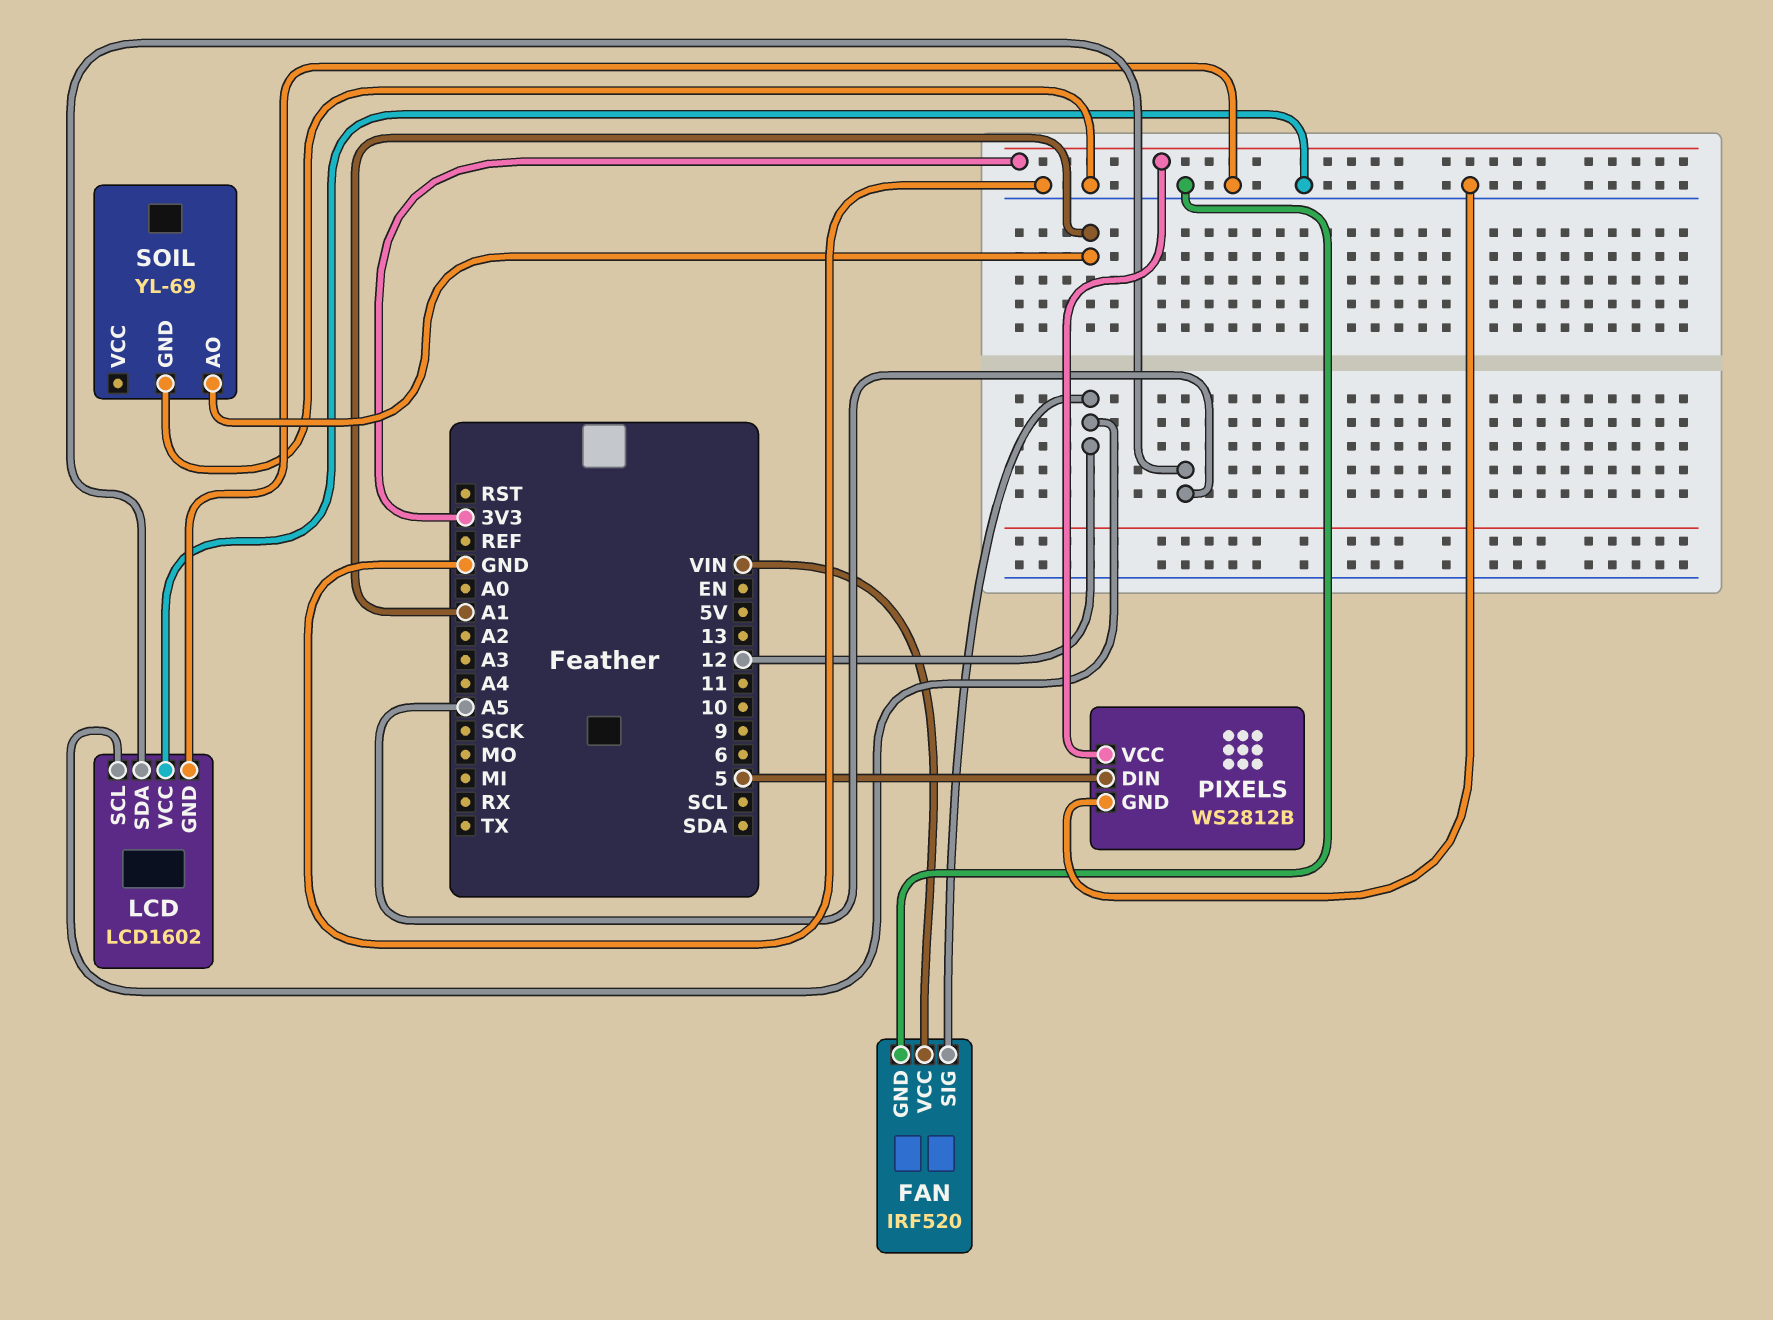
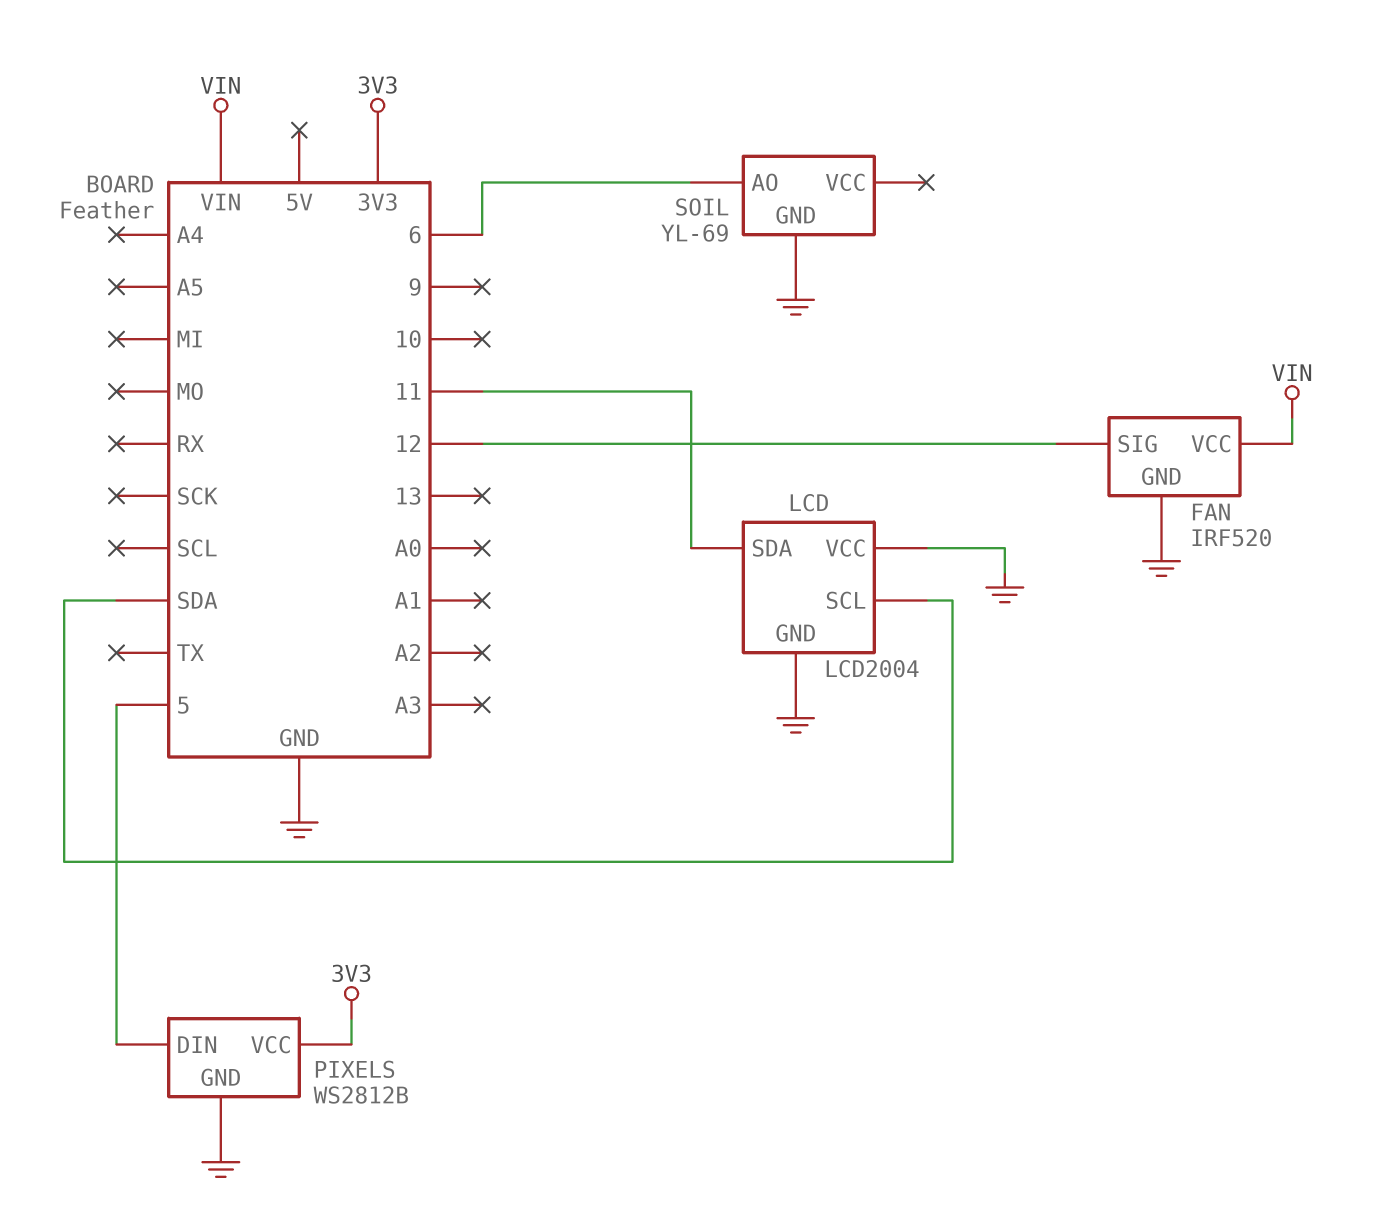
LCD: LCD1602 -> LCD2004
LCD pin SCL: 12 -> SDA
LCD pin SDA: A5 -> 11
SOIL pin AO: A1 -> 6

